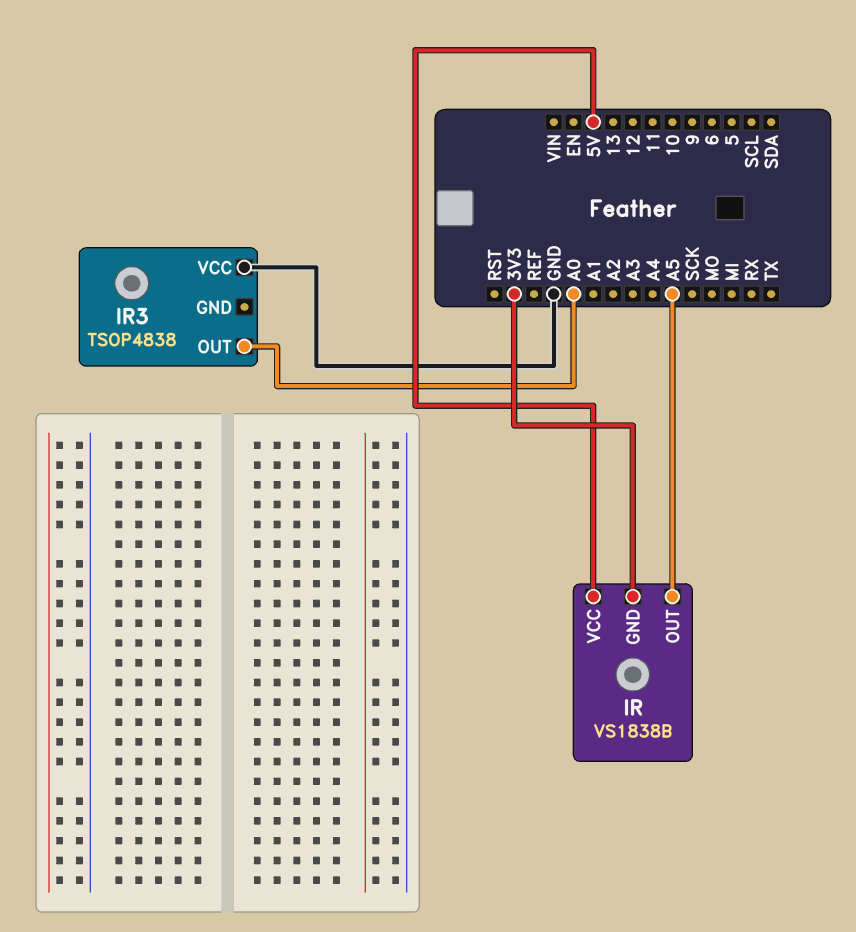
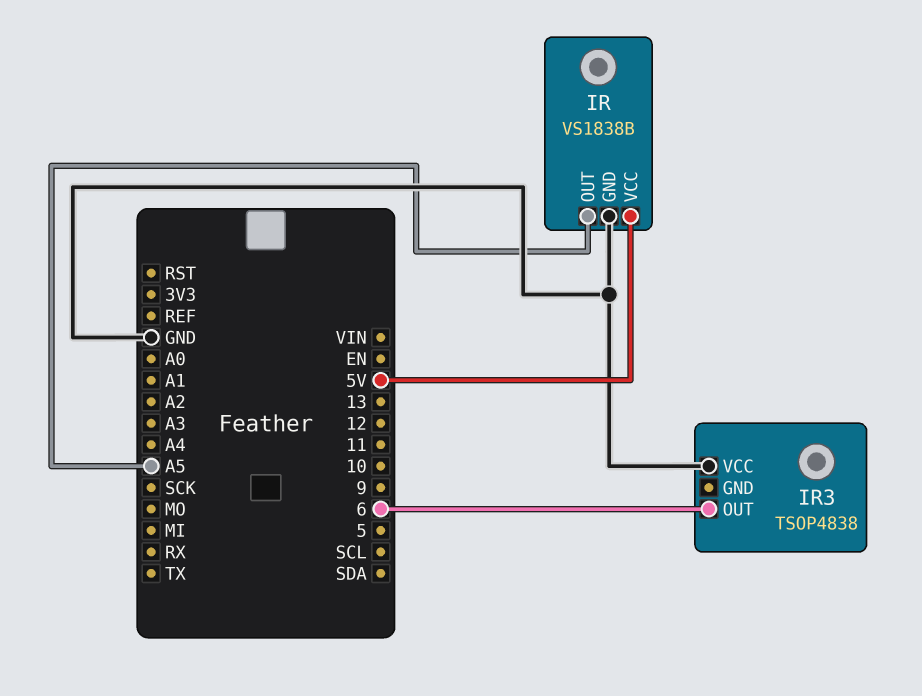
IR pin GND: 3V3 -> GND
IR3 pin OUT: A0 -> 6

